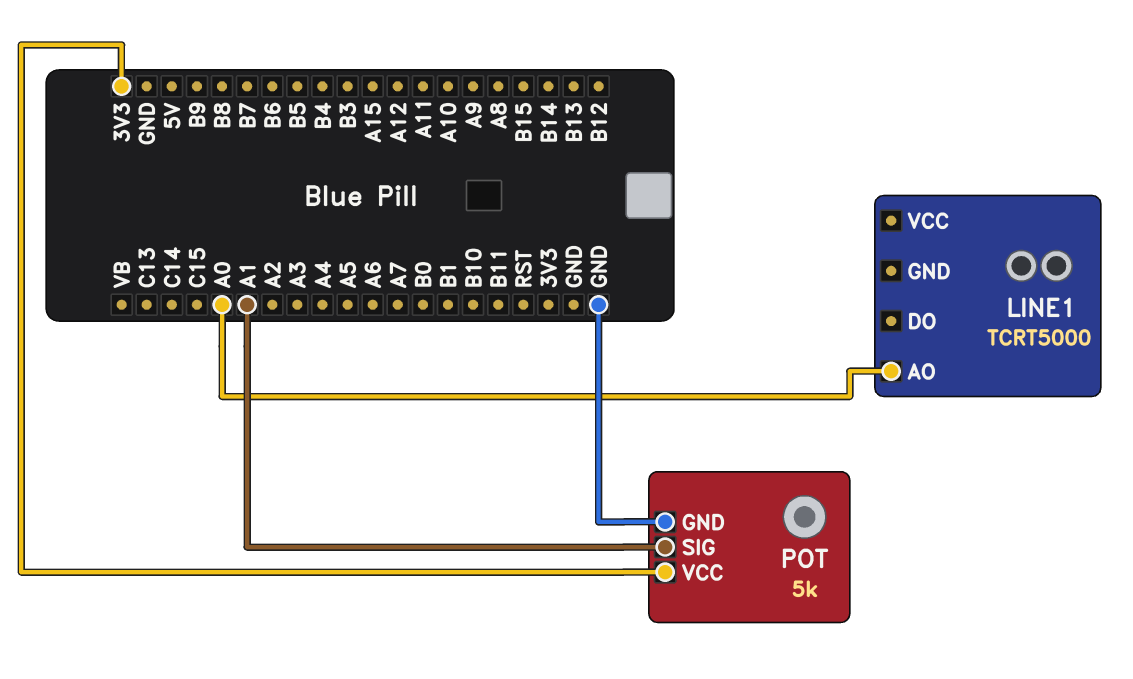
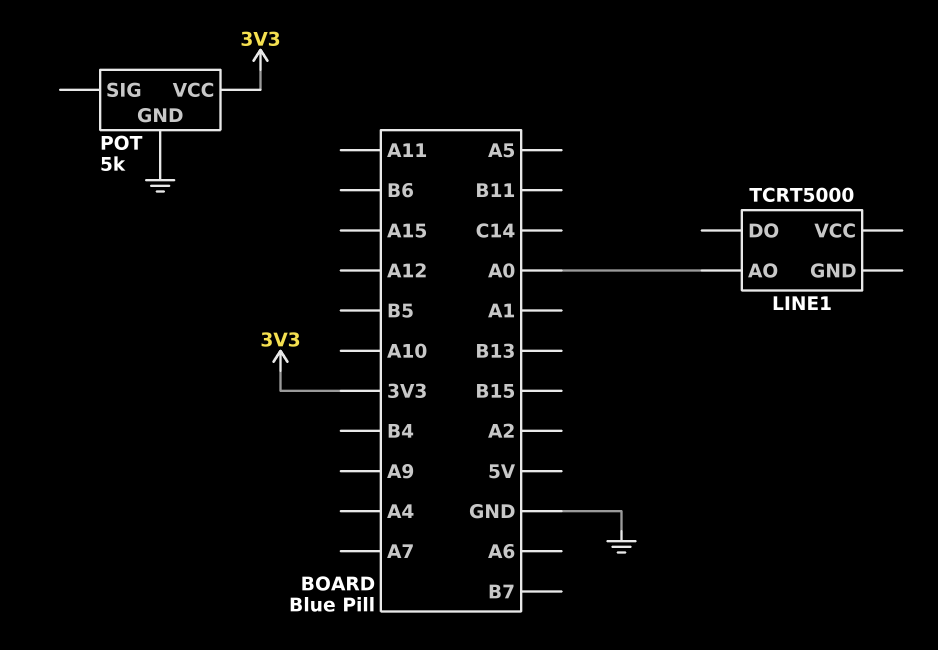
POT pin SIG: A1 -> none

